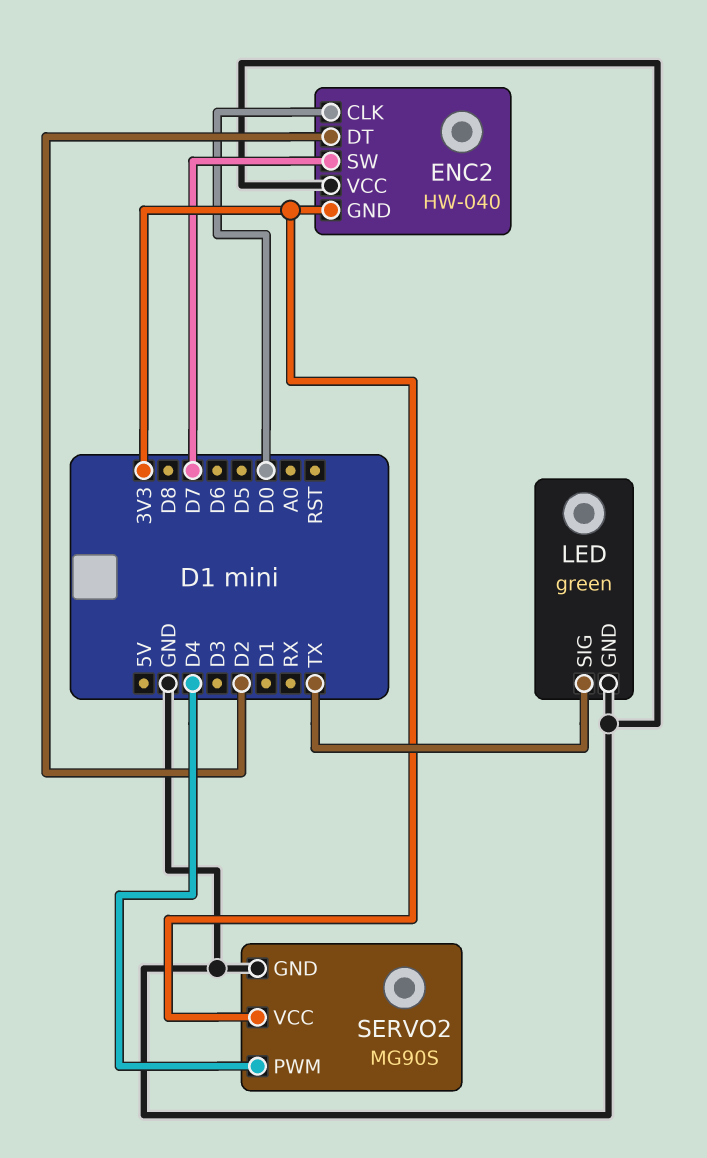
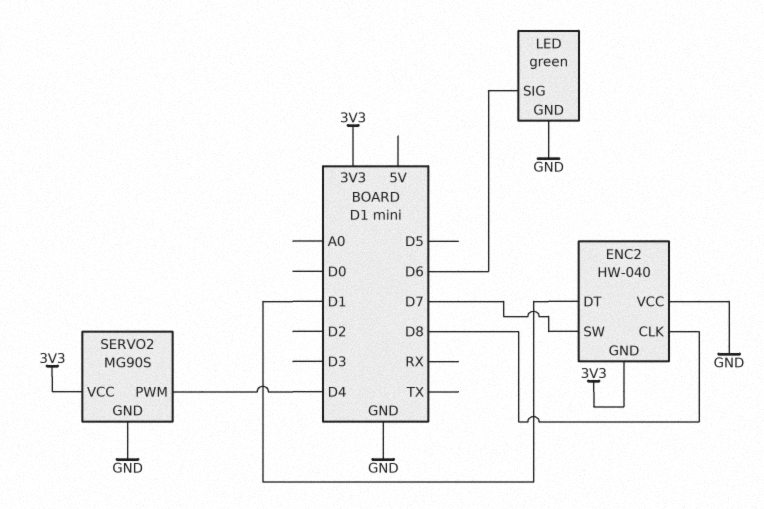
ENC2 pin CLK: D0 -> D8
ENC2 pin DT: D2 -> D1
LED pin SIG: TX -> D6

